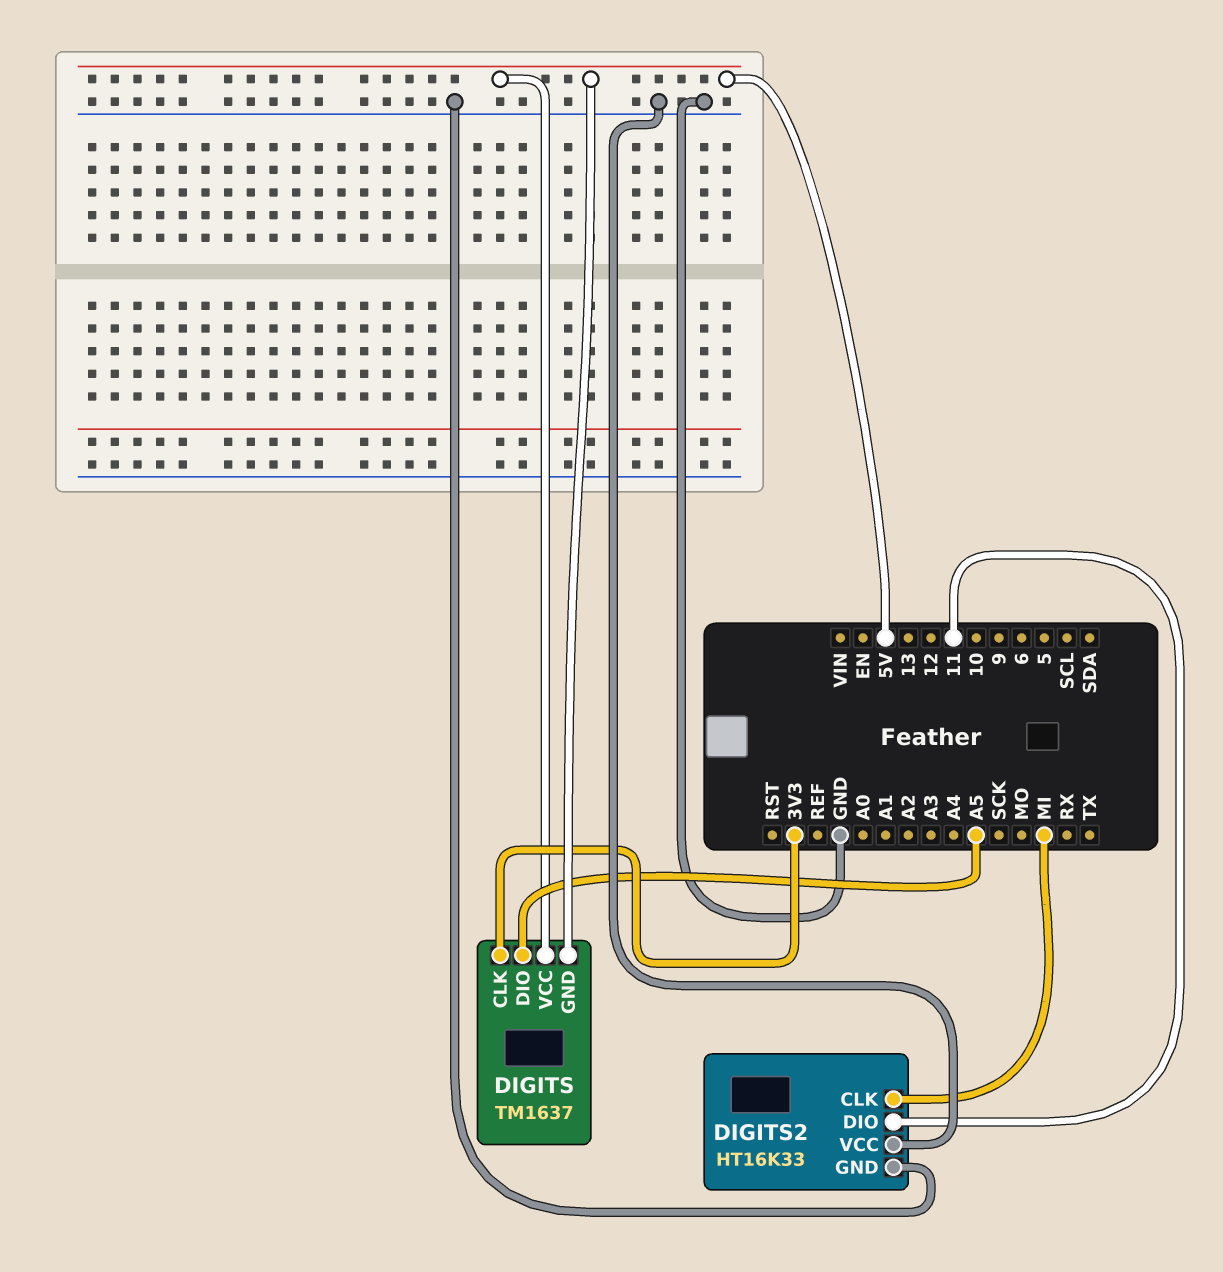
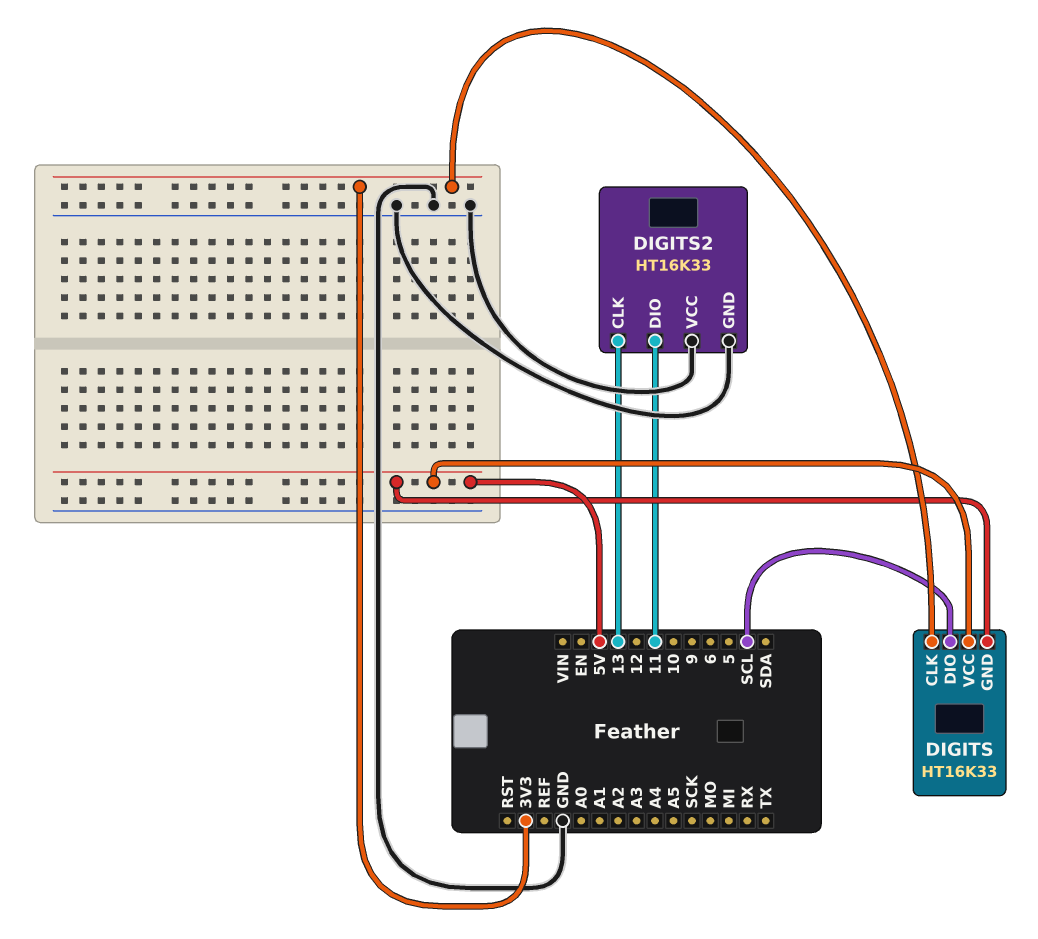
DIGITS: TM1637 -> HT16K33
DIGITS pin DIO: A5 -> SCL
DIGITS2 pin CLK: MI -> 13

